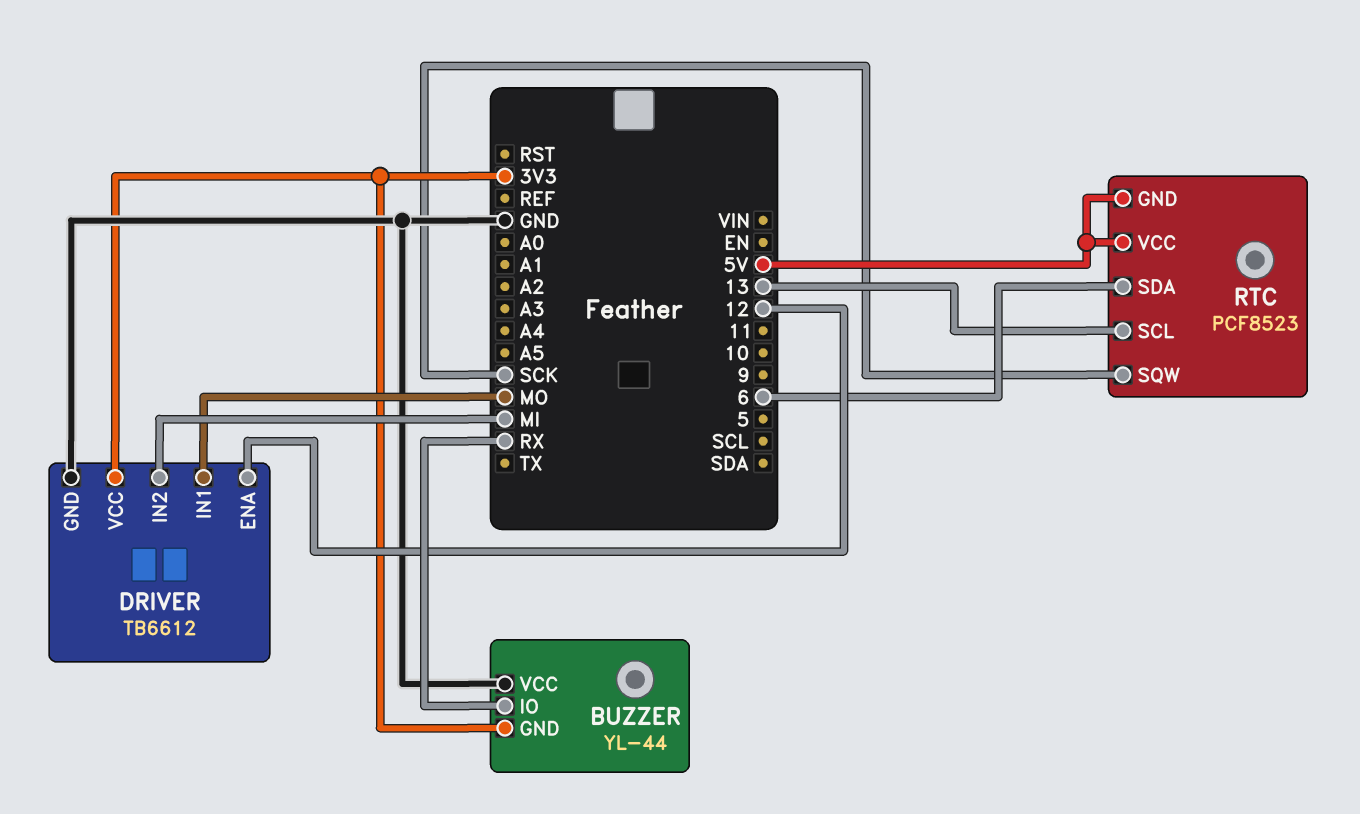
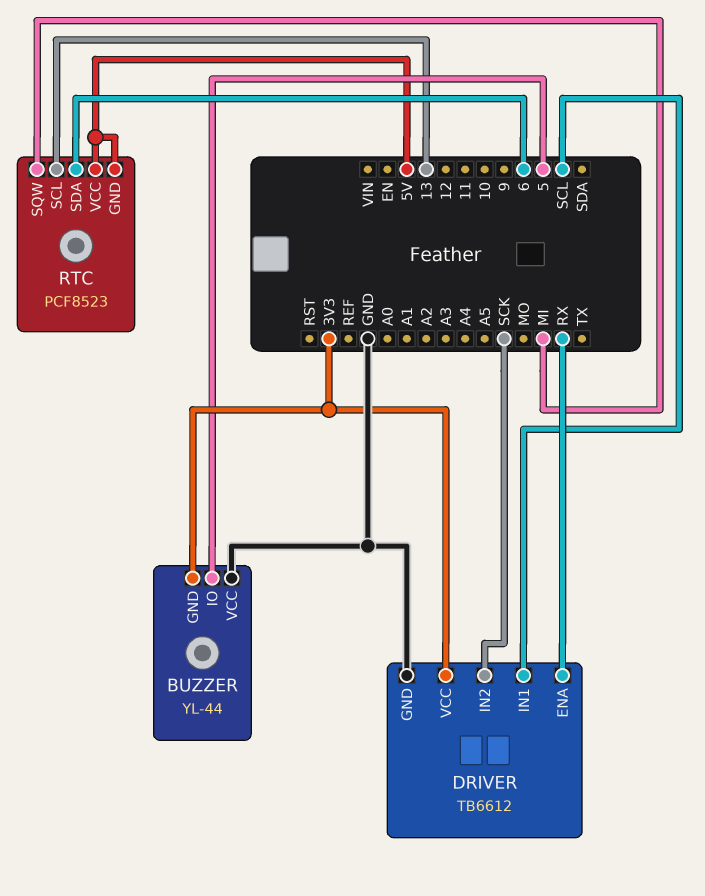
BUZZER pin IO: RX -> 5
DRIVER pin ENA: 12 -> RX
DRIVER pin IN1: MO -> SCL
DRIVER pin IN2: MI -> SCK
RTC pin SQW: SCK -> MI

